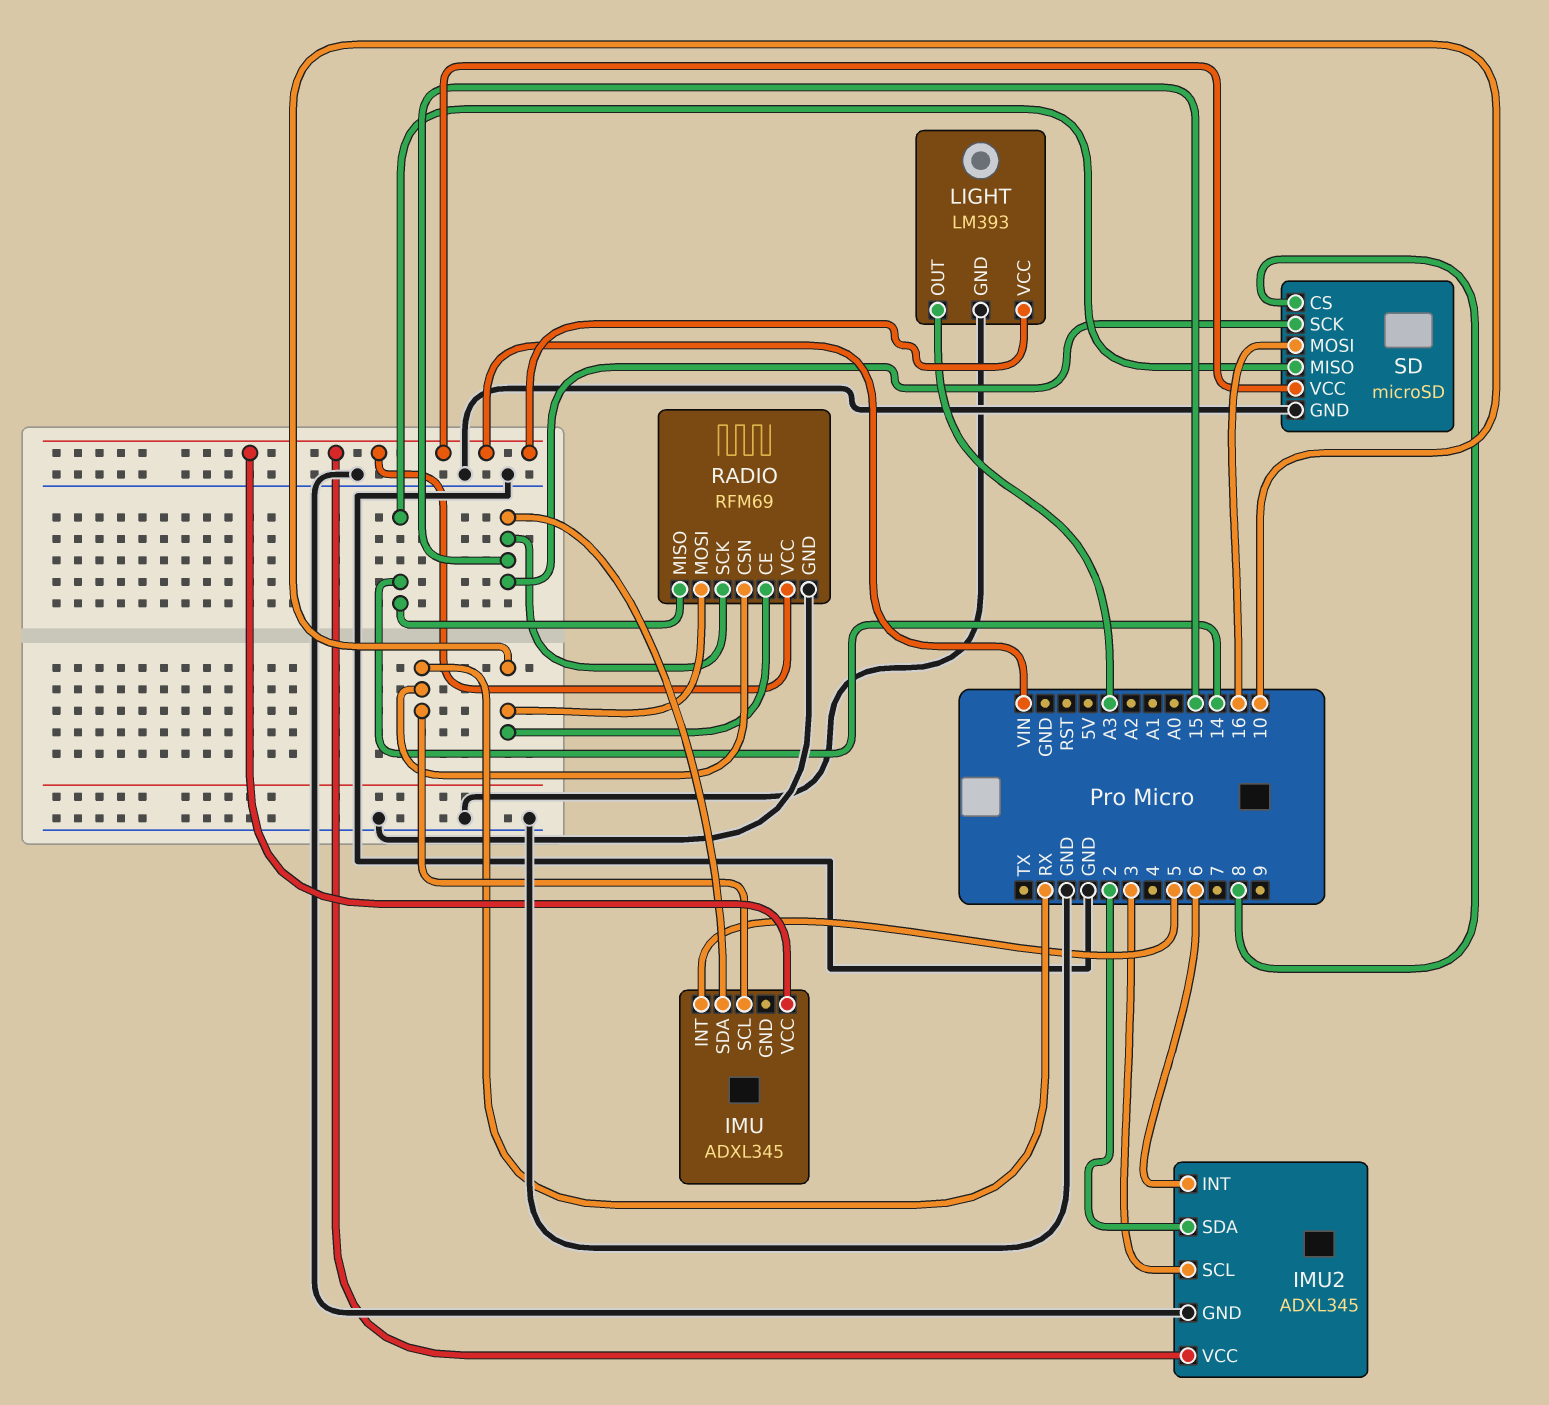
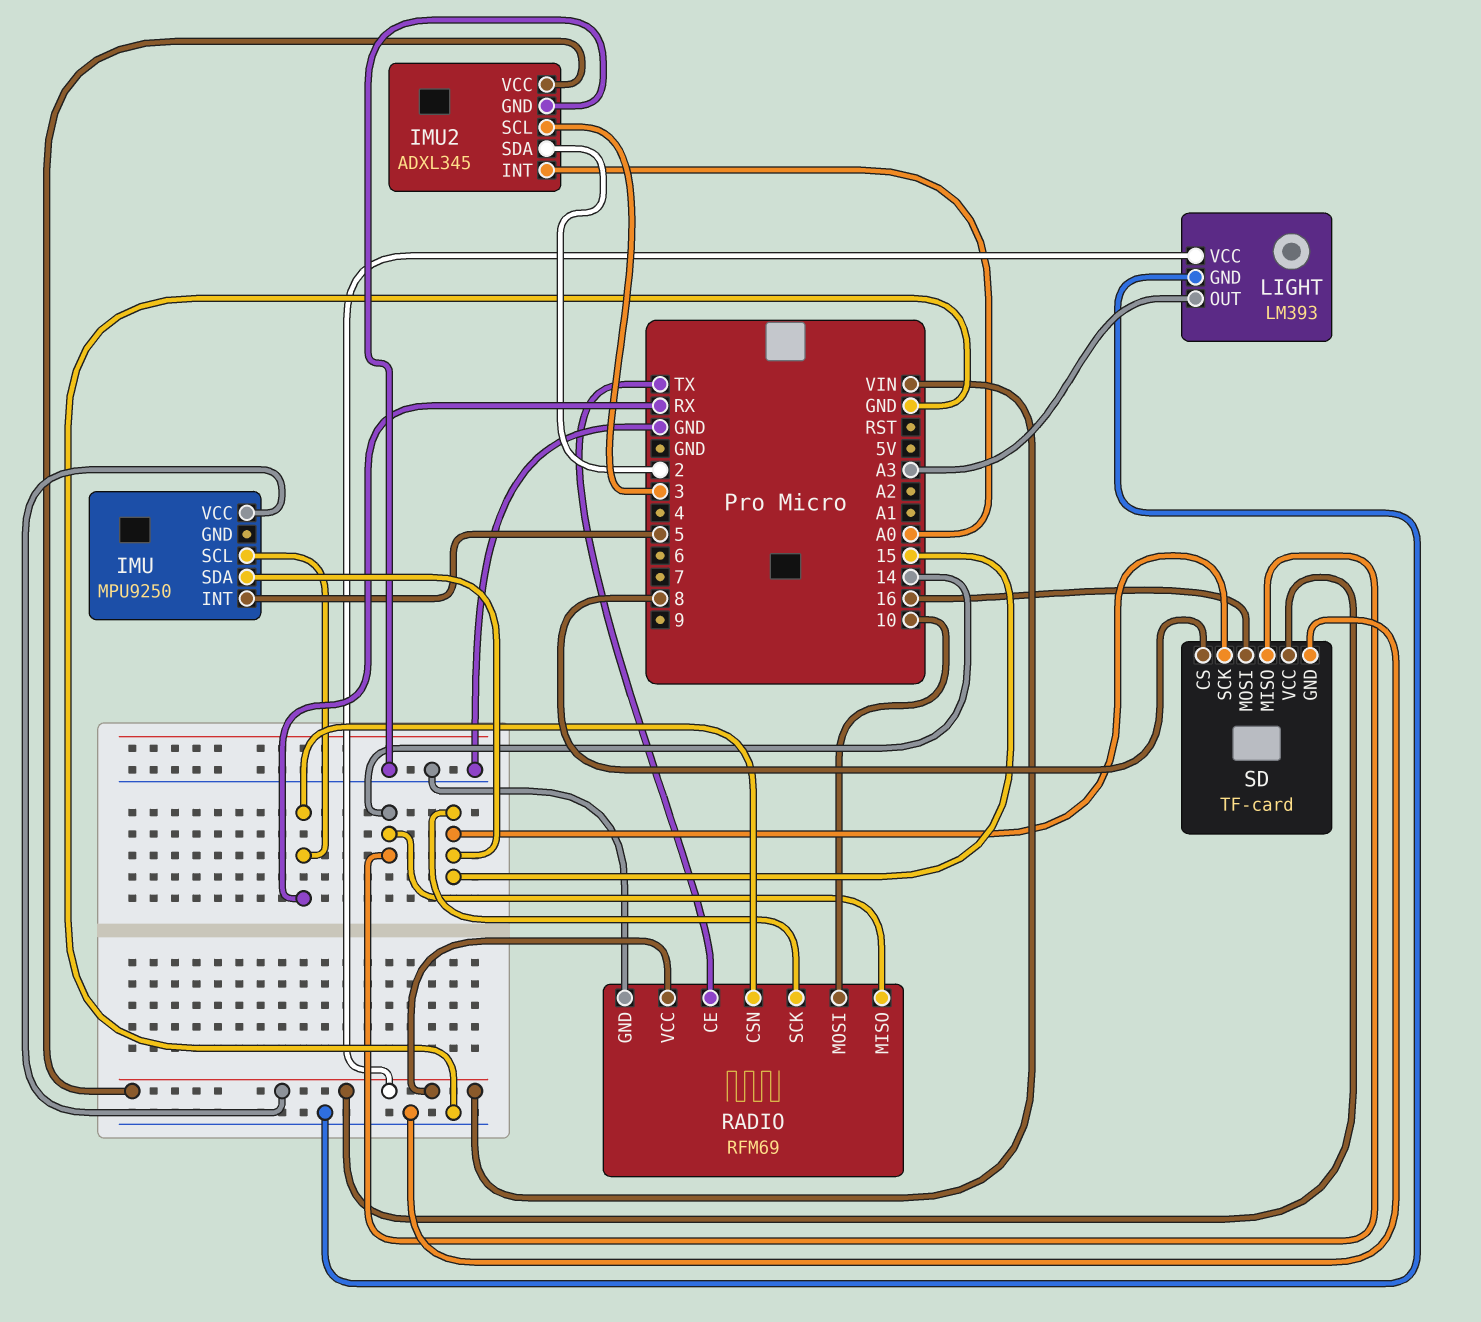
IMU: ADXL345 -> MPU9250
IMU2 pin INT: 6 -> A0
RADIO pin CE: 10 -> TX
SD: microSD -> TF-card

